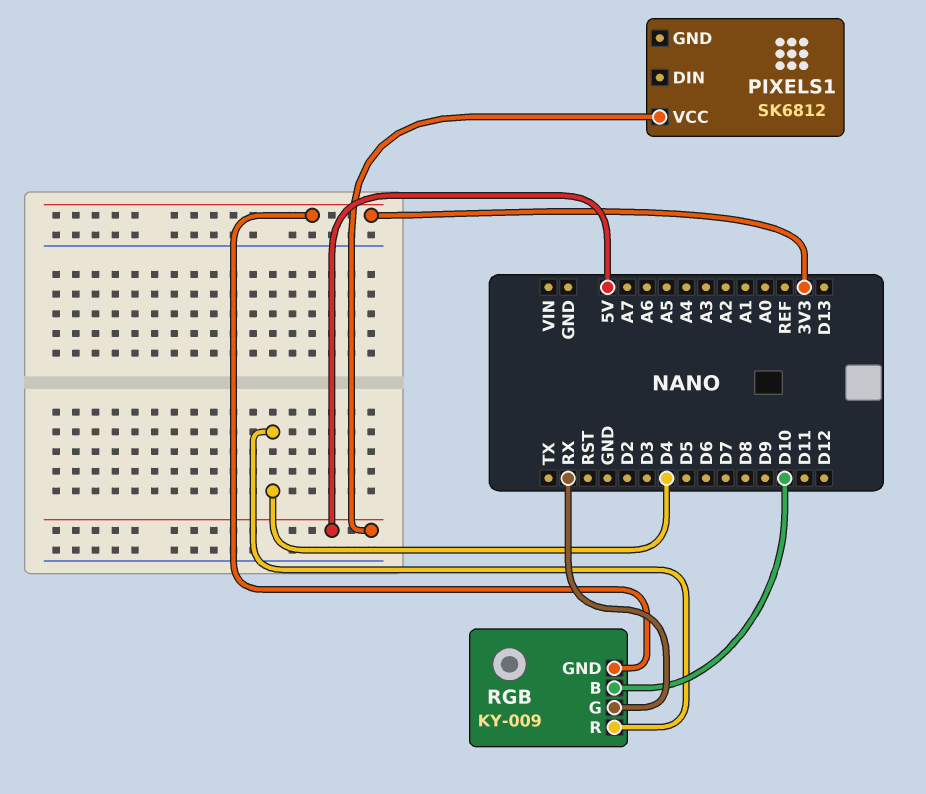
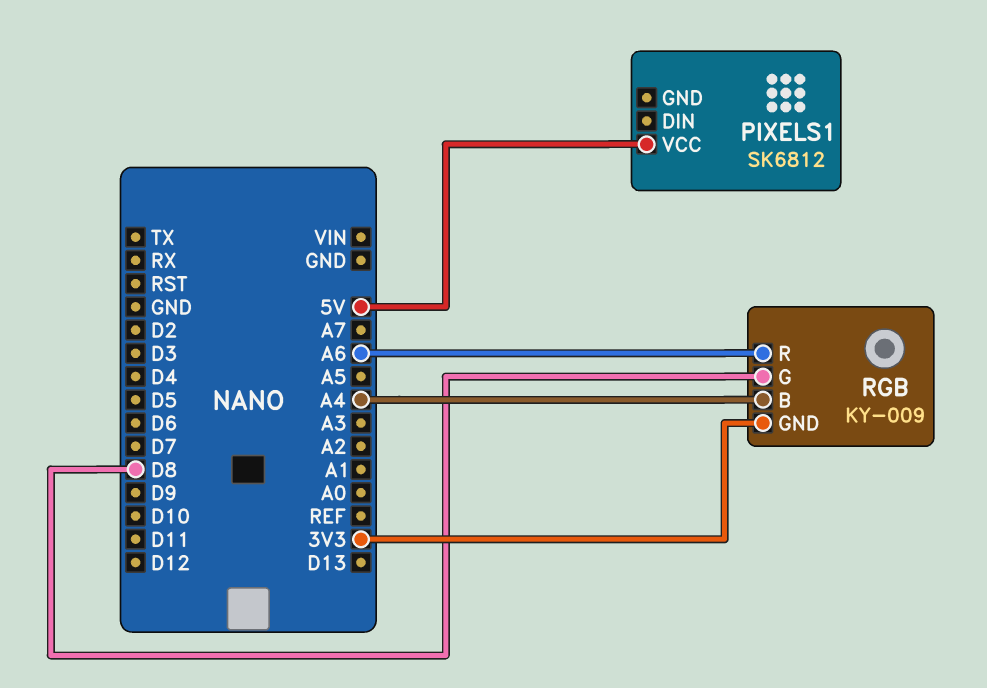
RGB pin B: D10 -> A4
RGB pin G: RX -> D8
RGB pin R: D4 -> A6

